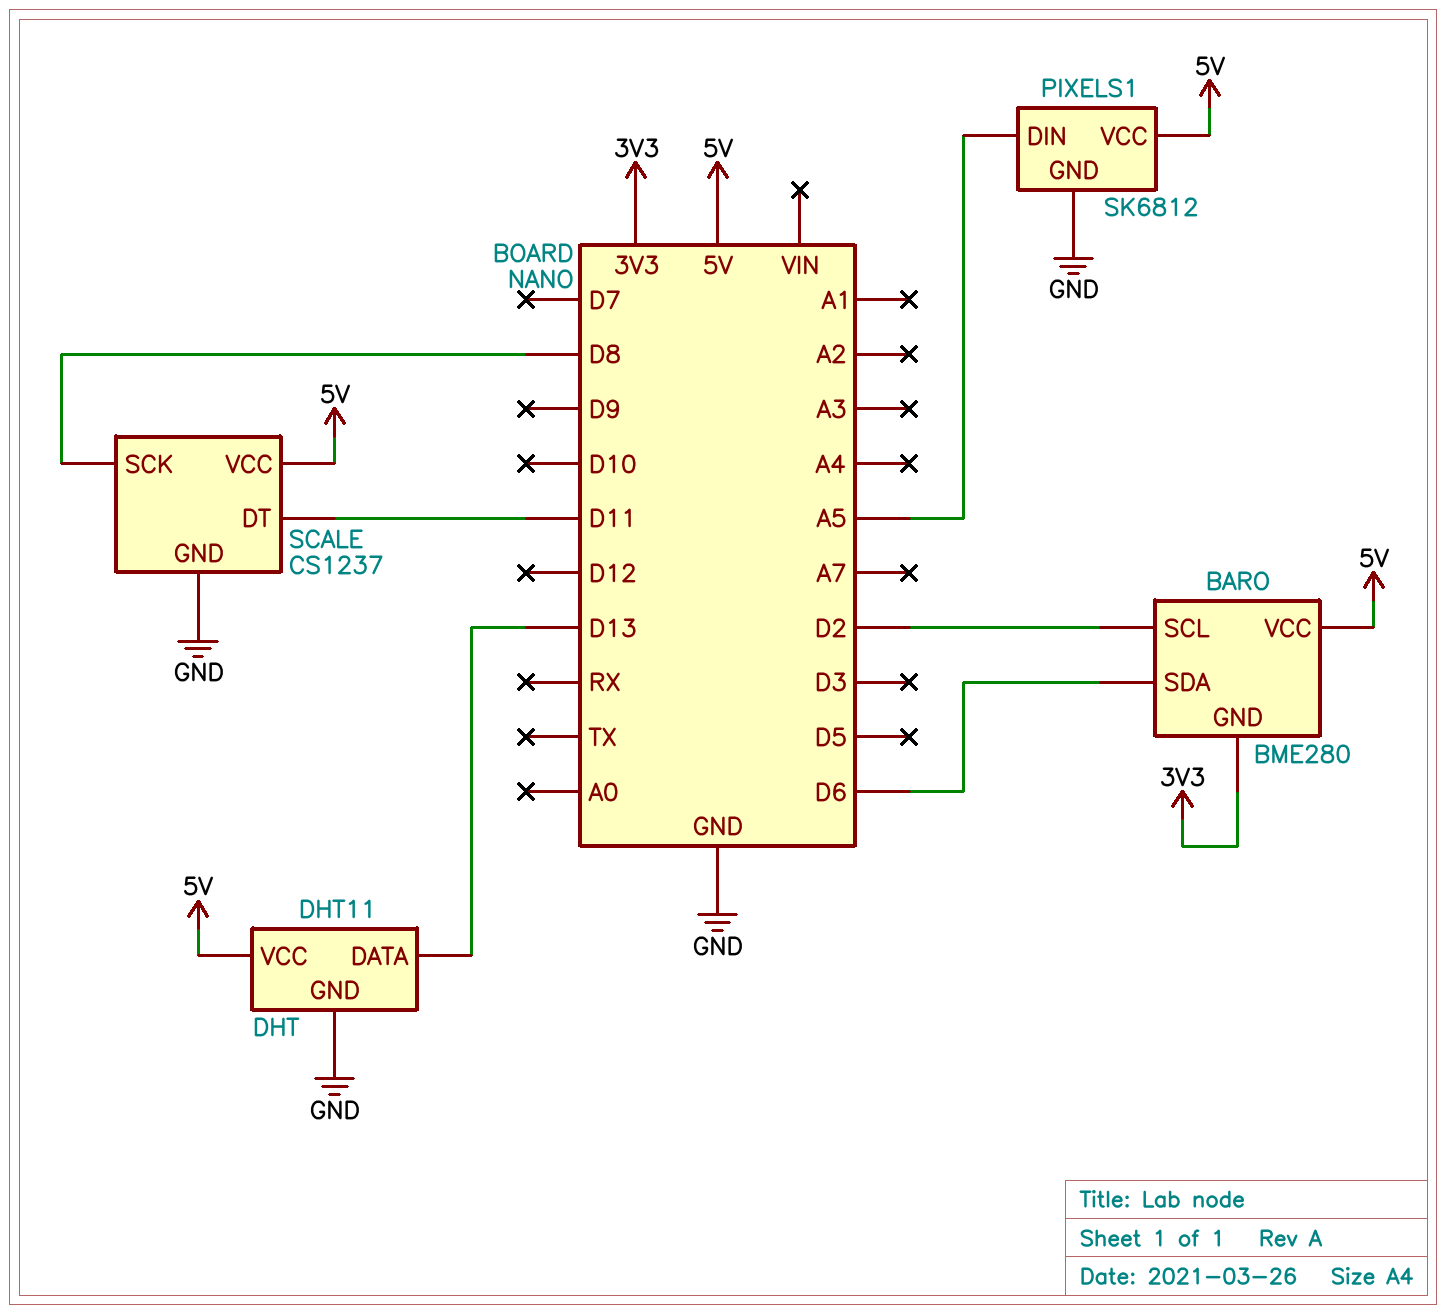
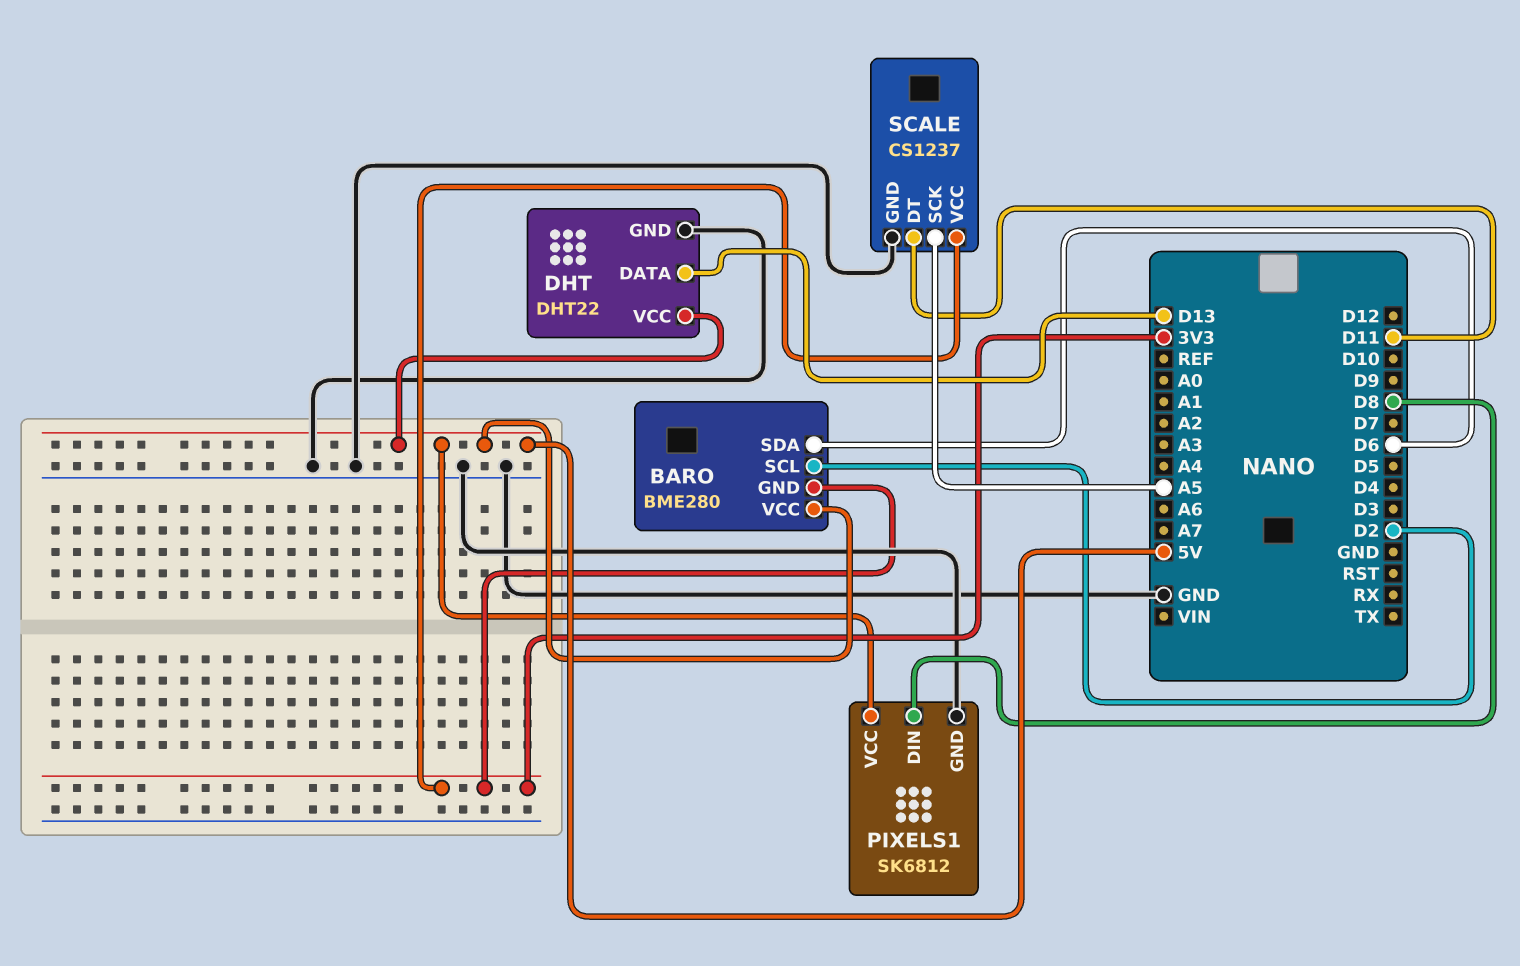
DHT: DHT11 -> DHT22
PIXELS1 pin DIN: A5 -> D8
SCALE pin SCK: D8 -> A5
SCALE pin VCC: 5V -> 3V3

